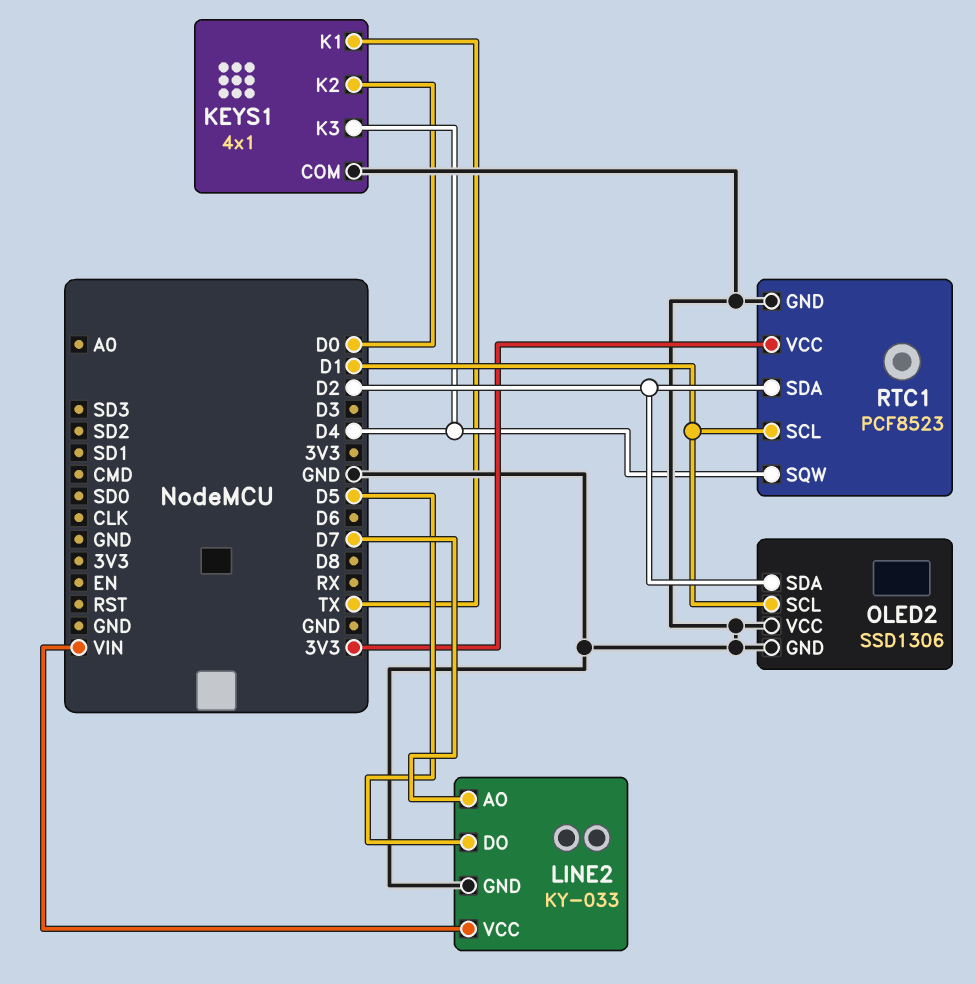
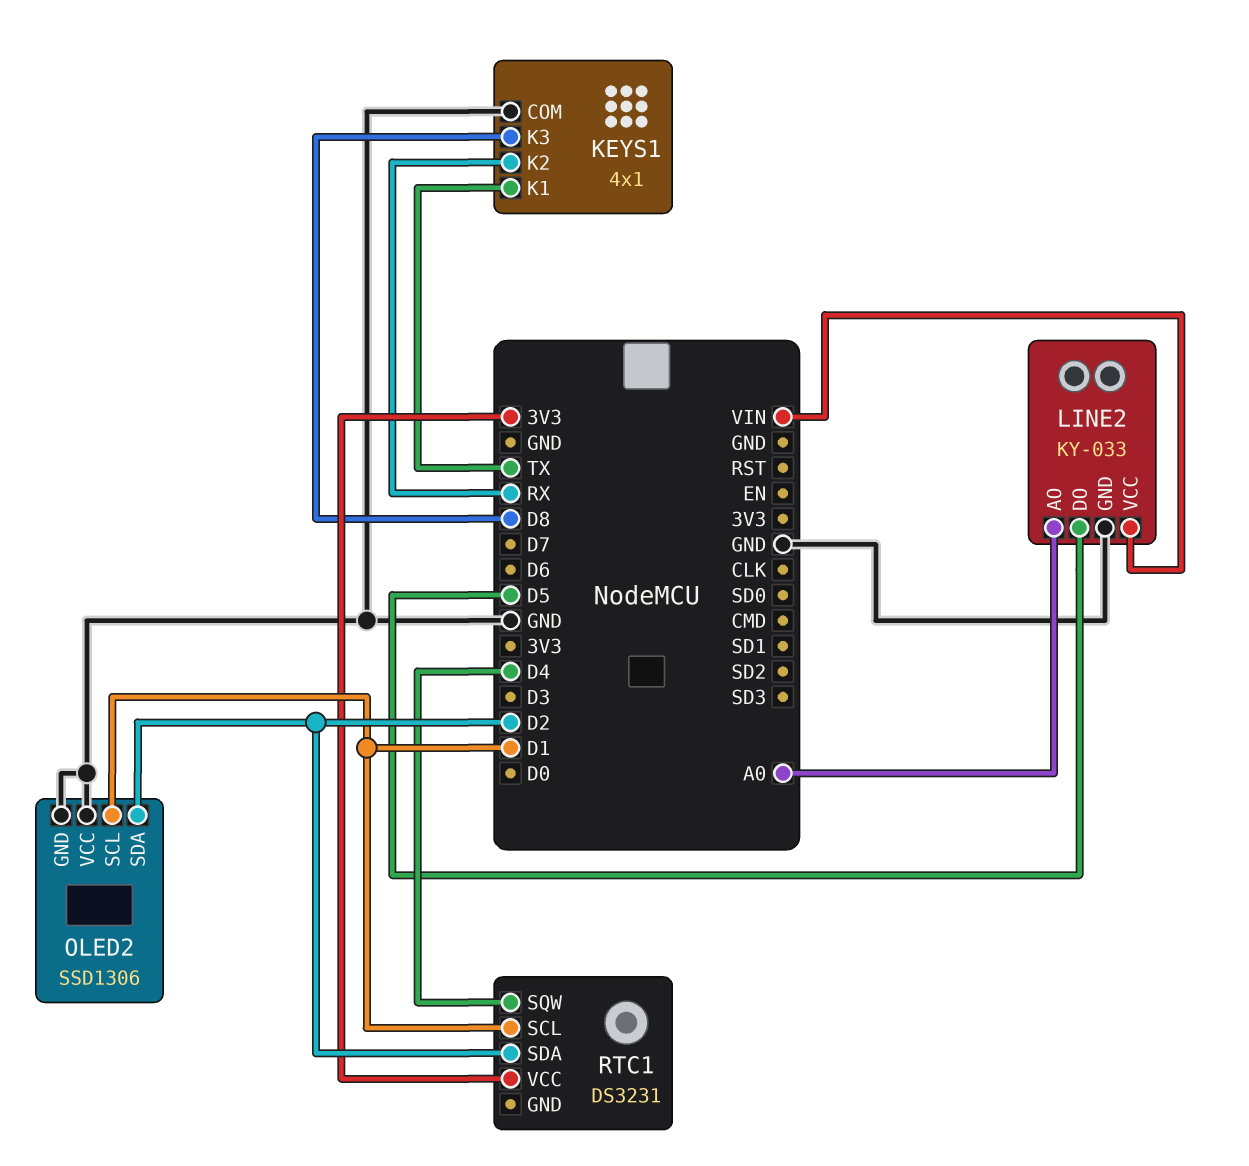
KEYS1 pin K2: D0 -> RX
KEYS1 pin K3: D4 -> D8
LINE2 pin AO: D7 -> A0
RTC1: PCF8523 -> DS3231
RTC1 pin GND: GND -> none

